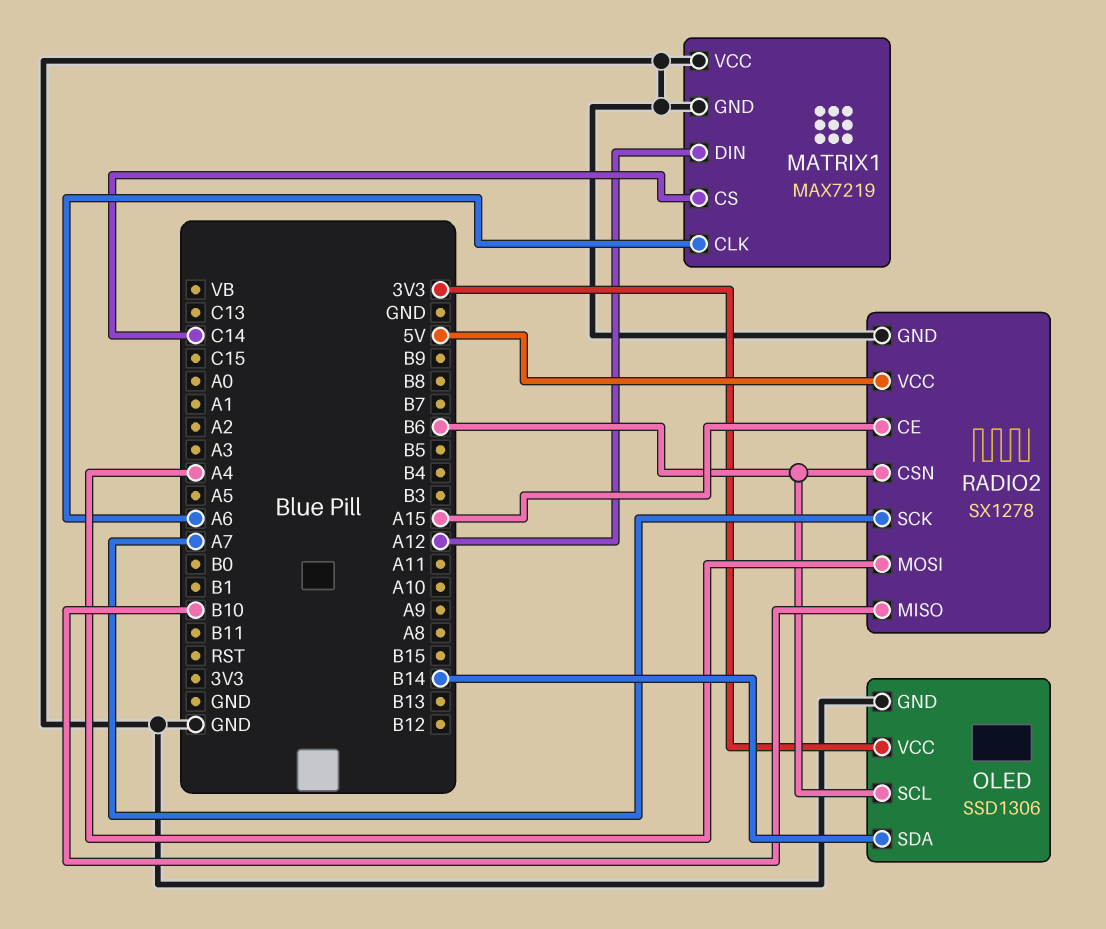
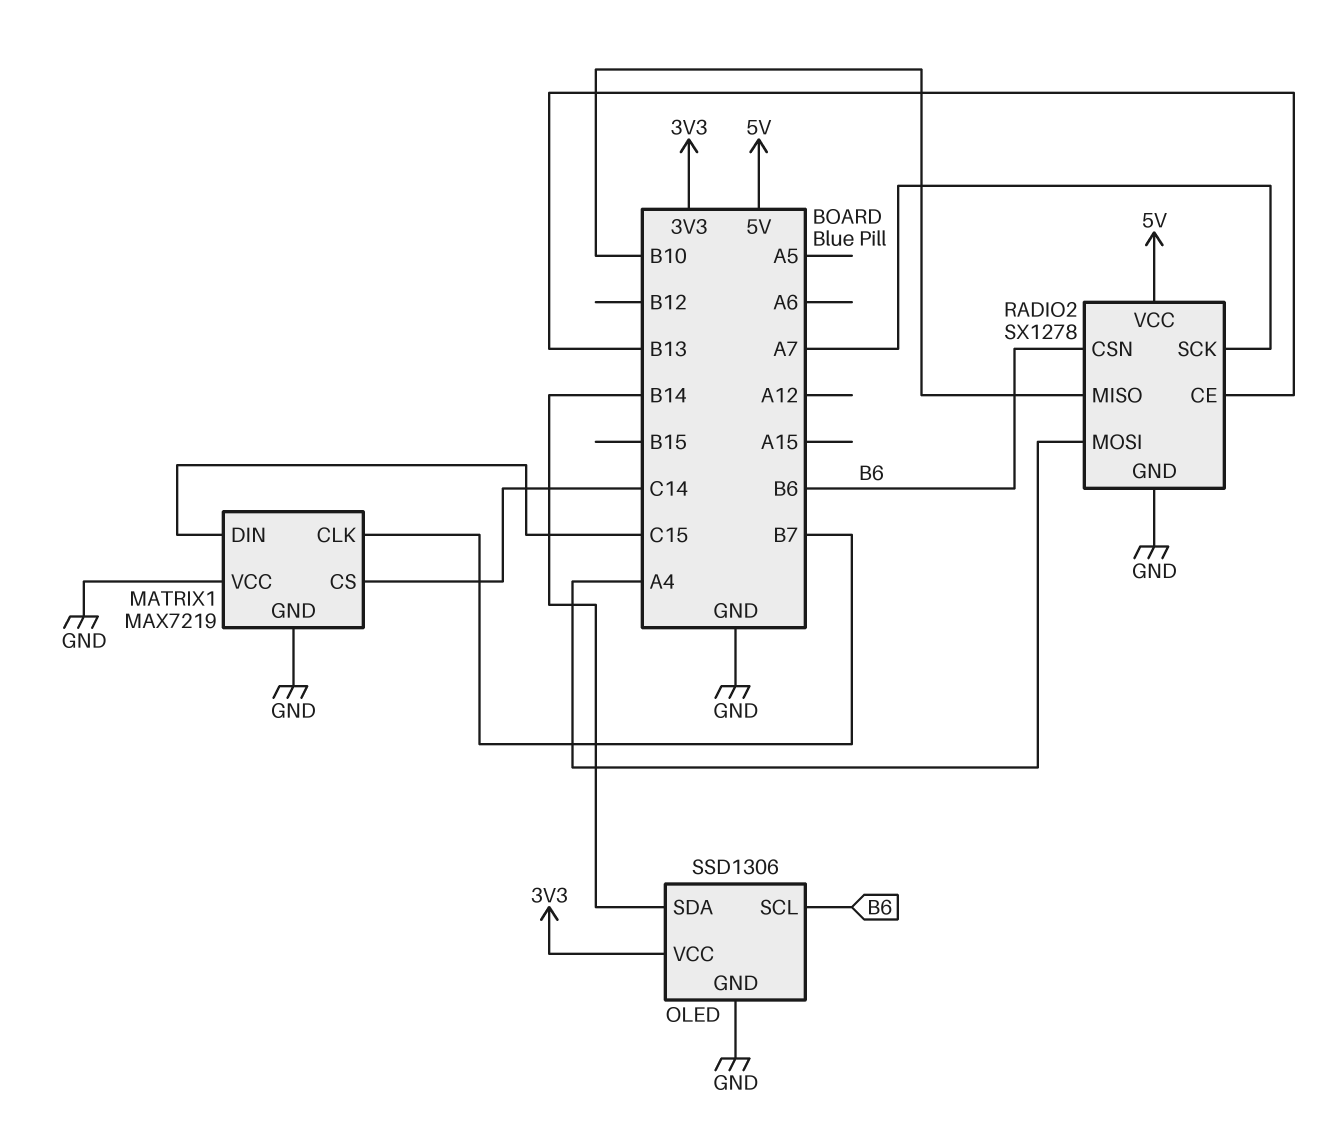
MATRIX1 pin CLK: A6 -> B7
MATRIX1 pin DIN: A12 -> C15
RADIO2 pin CE: A15 -> B13

